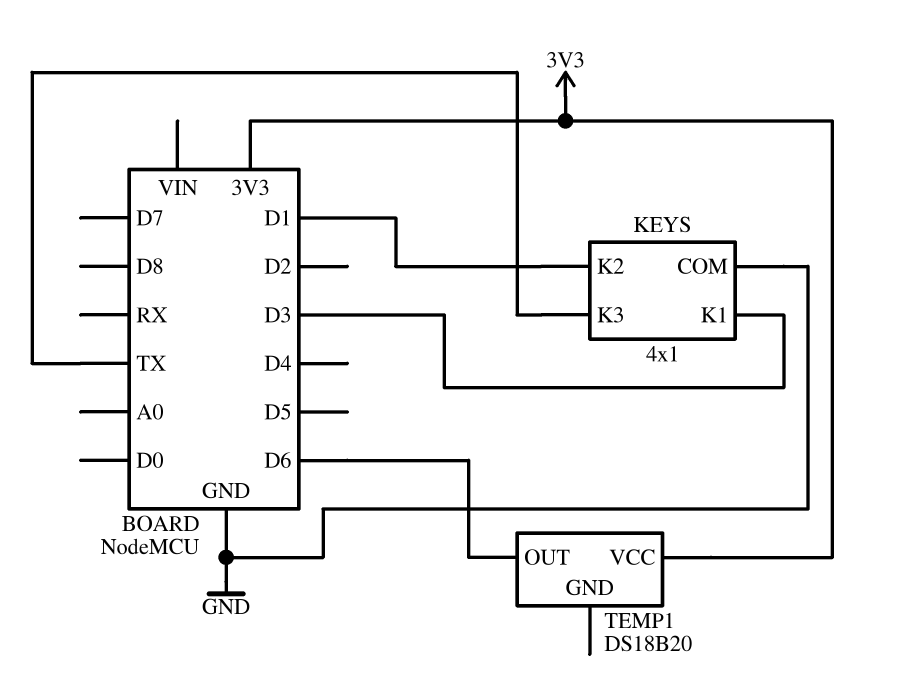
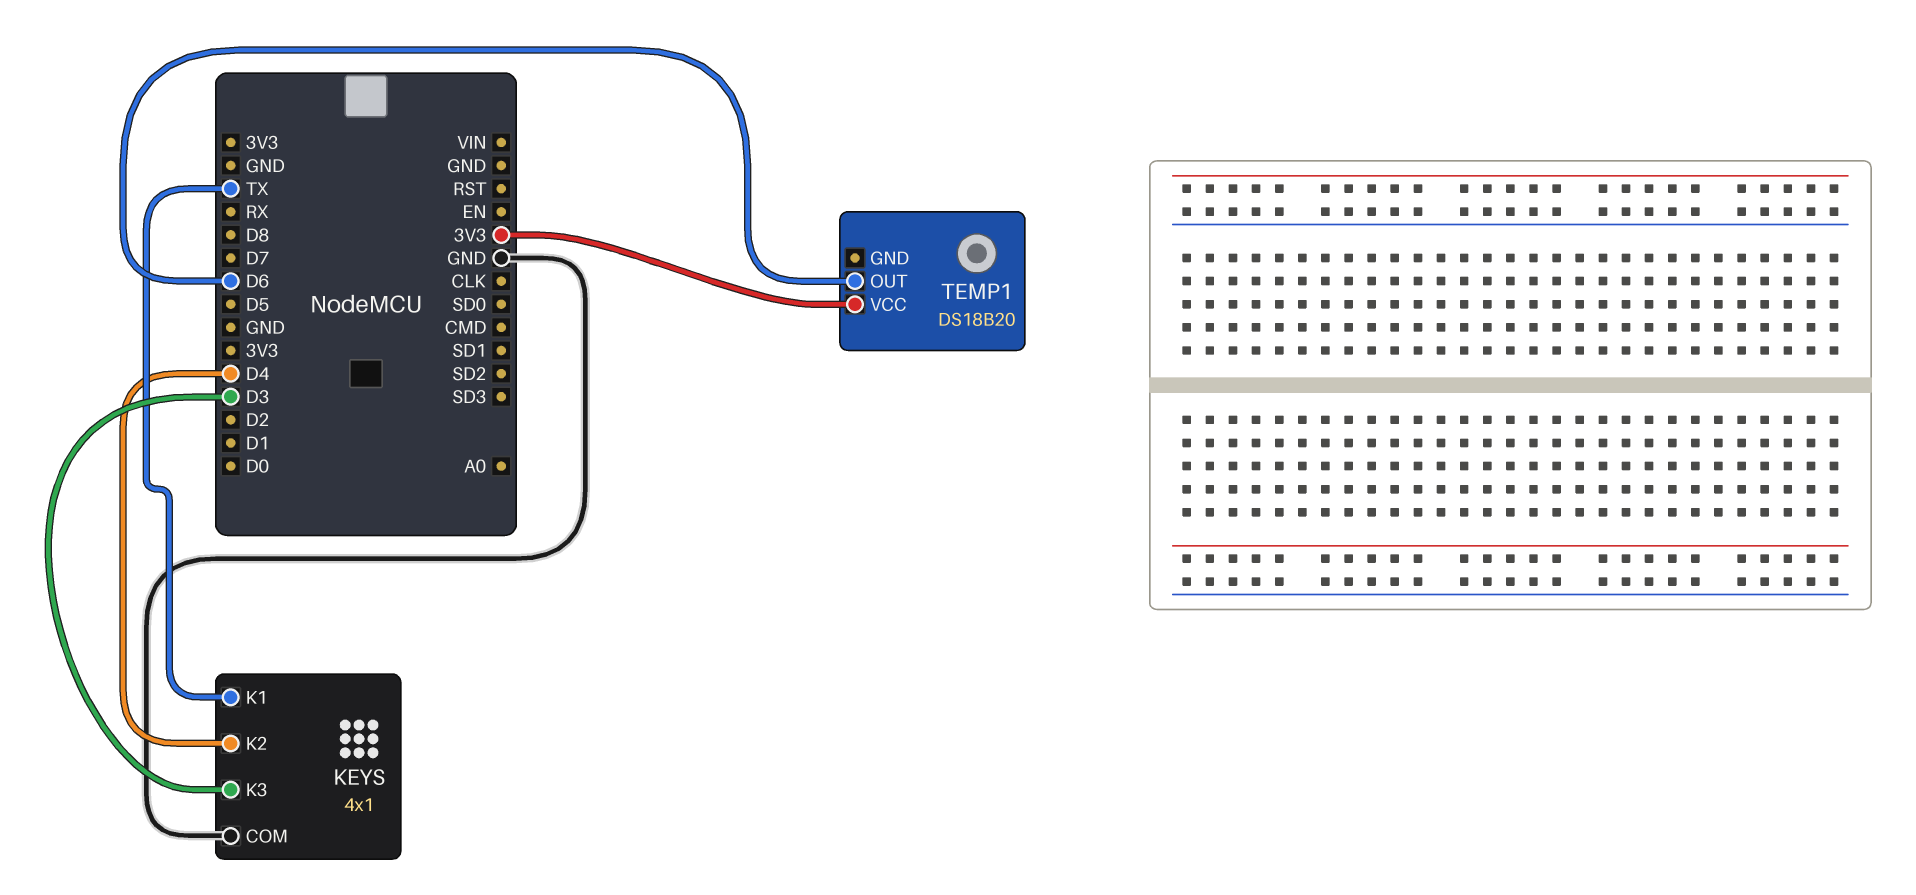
KEYS pin K1: D3 -> TX
KEYS pin K2: D1 -> D4
KEYS pin K3: TX -> D3

